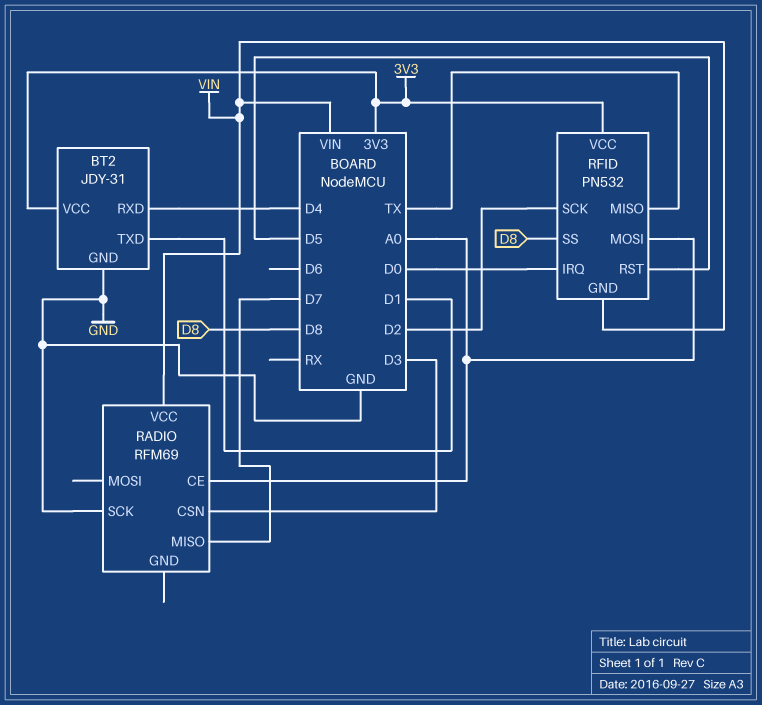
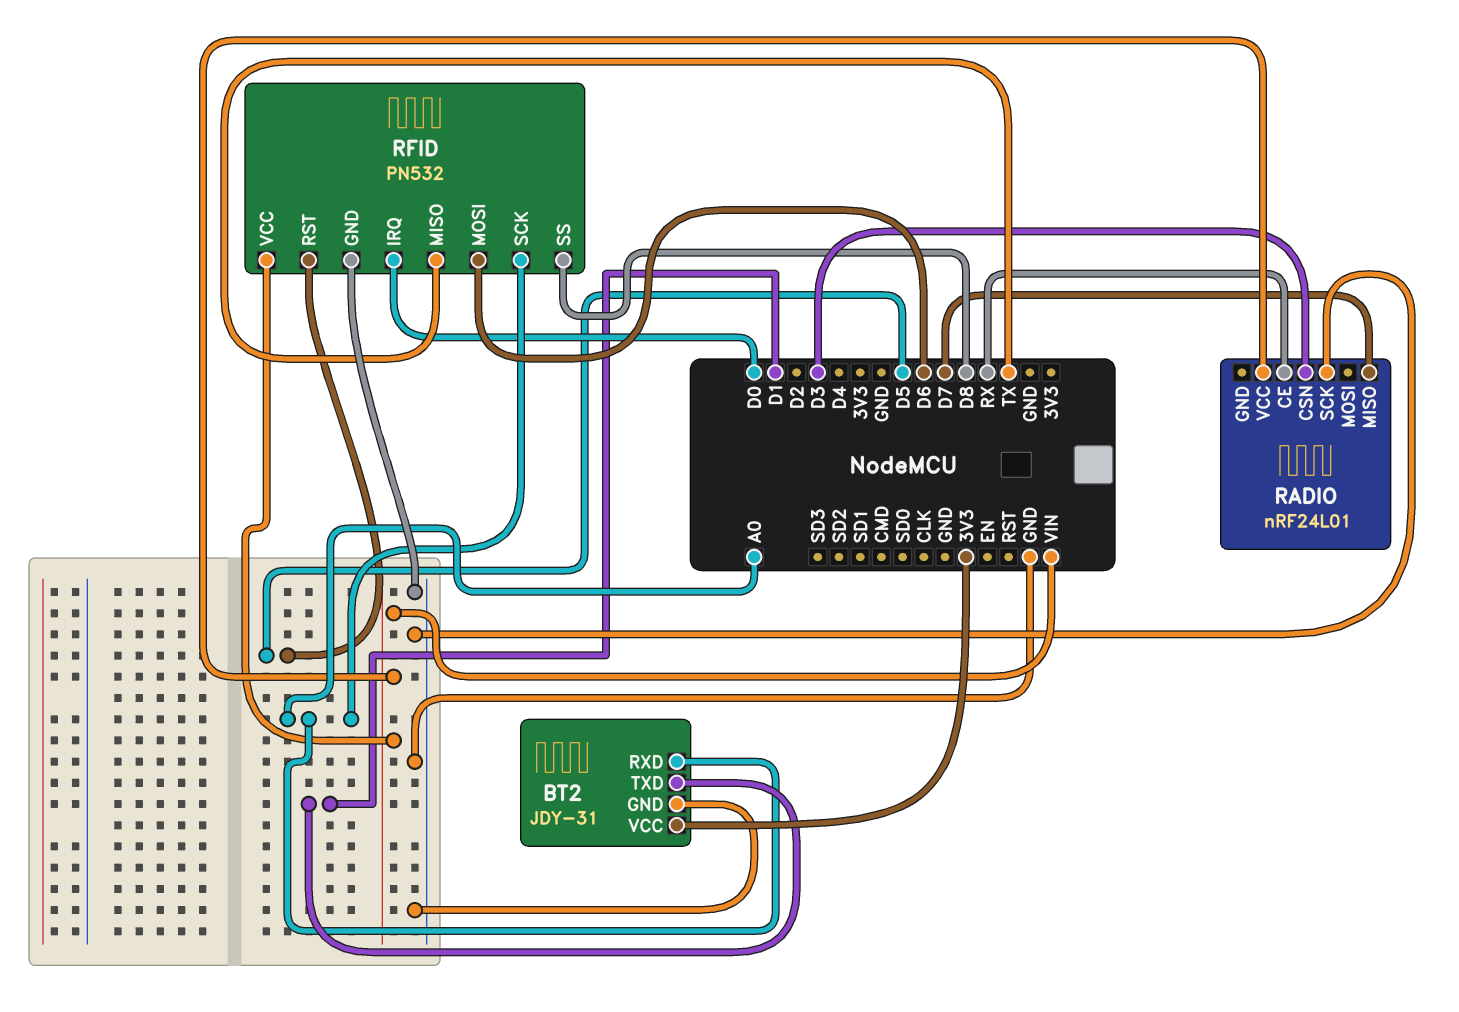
BT2 pin RXD: D4 -> A0
RADIO: RFM69 -> nRF24L01
RADIO pin CE: A0 -> RX
RFID pin GND: VIN -> GND
RFID pin MOSI: A0 -> D6
RFID pin SCK: D2 -> A0
RFID pin VCC: 3V3 -> VIN

